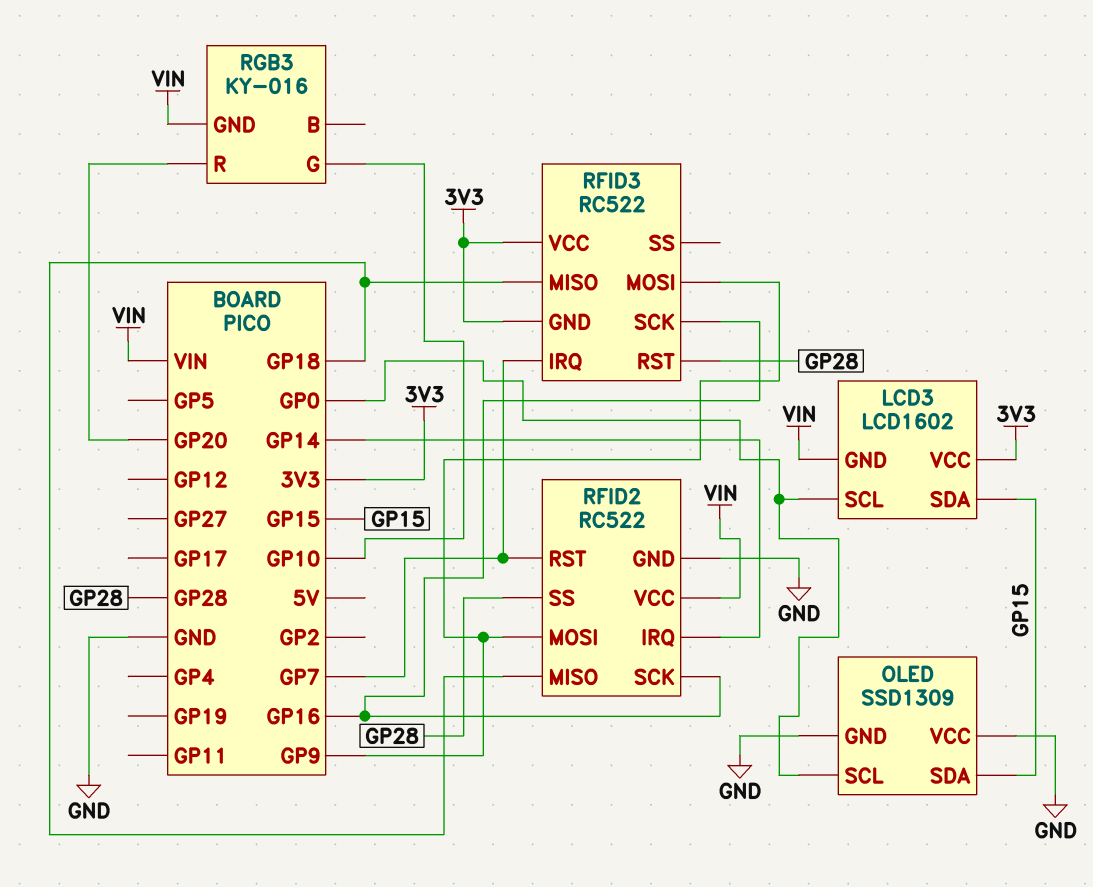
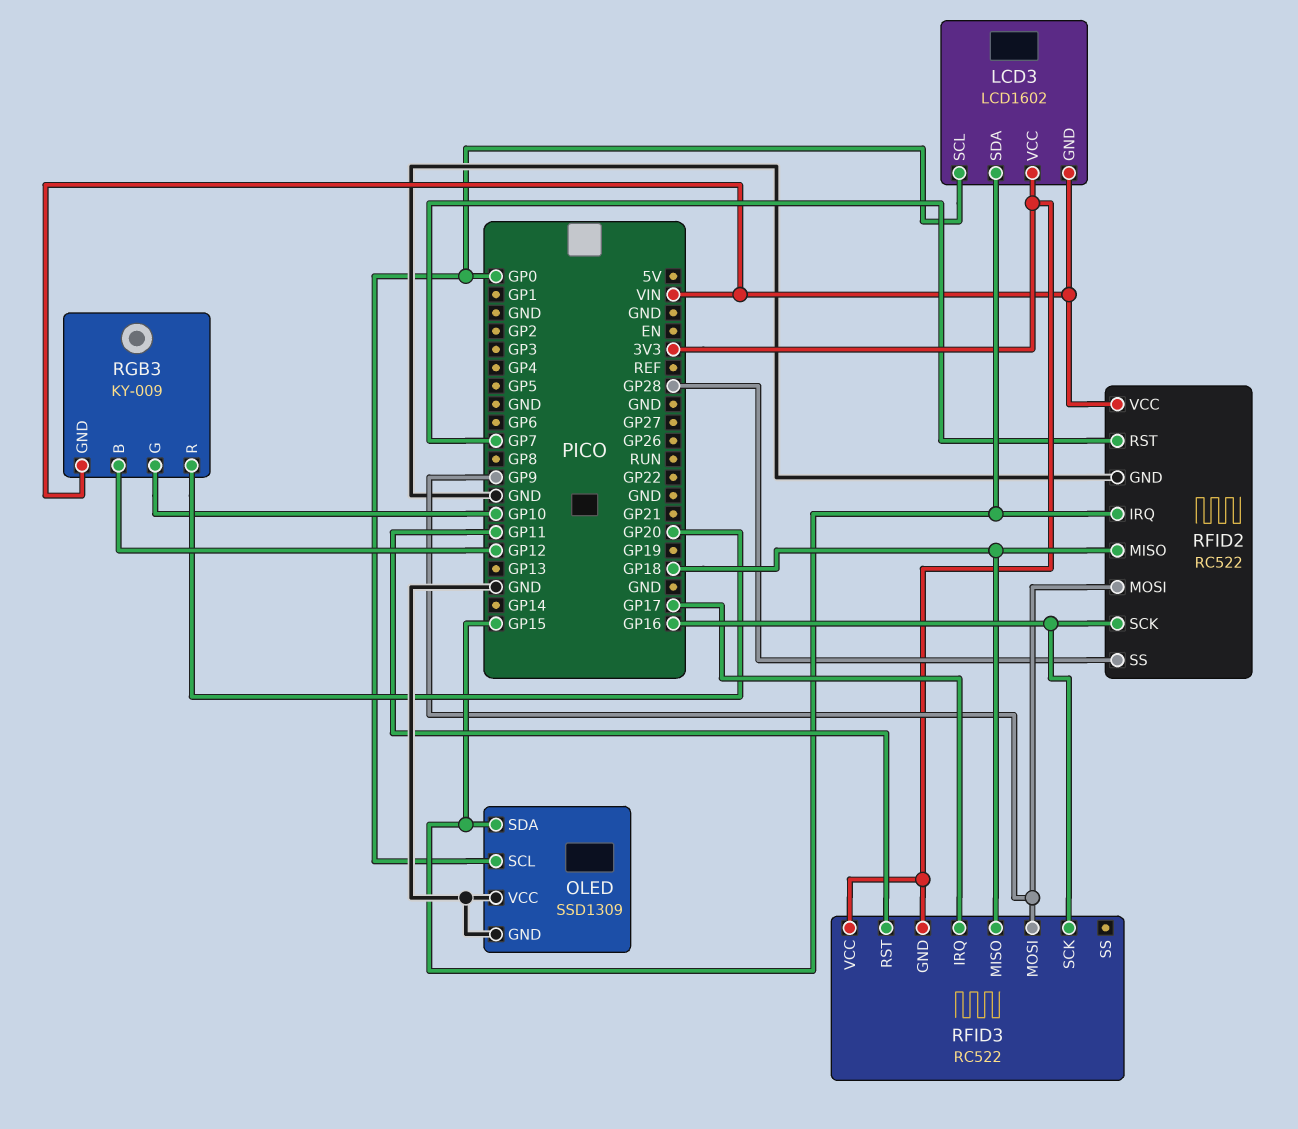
RFID2 pin IRQ: GP14 -> GP15
RFID3 pin IRQ: GP7 -> GP17
RFID3 pin RST: GP28 -> GP11
RGB3: KY-016 -> KY-009
RGB3 pin B: none -> GP12

